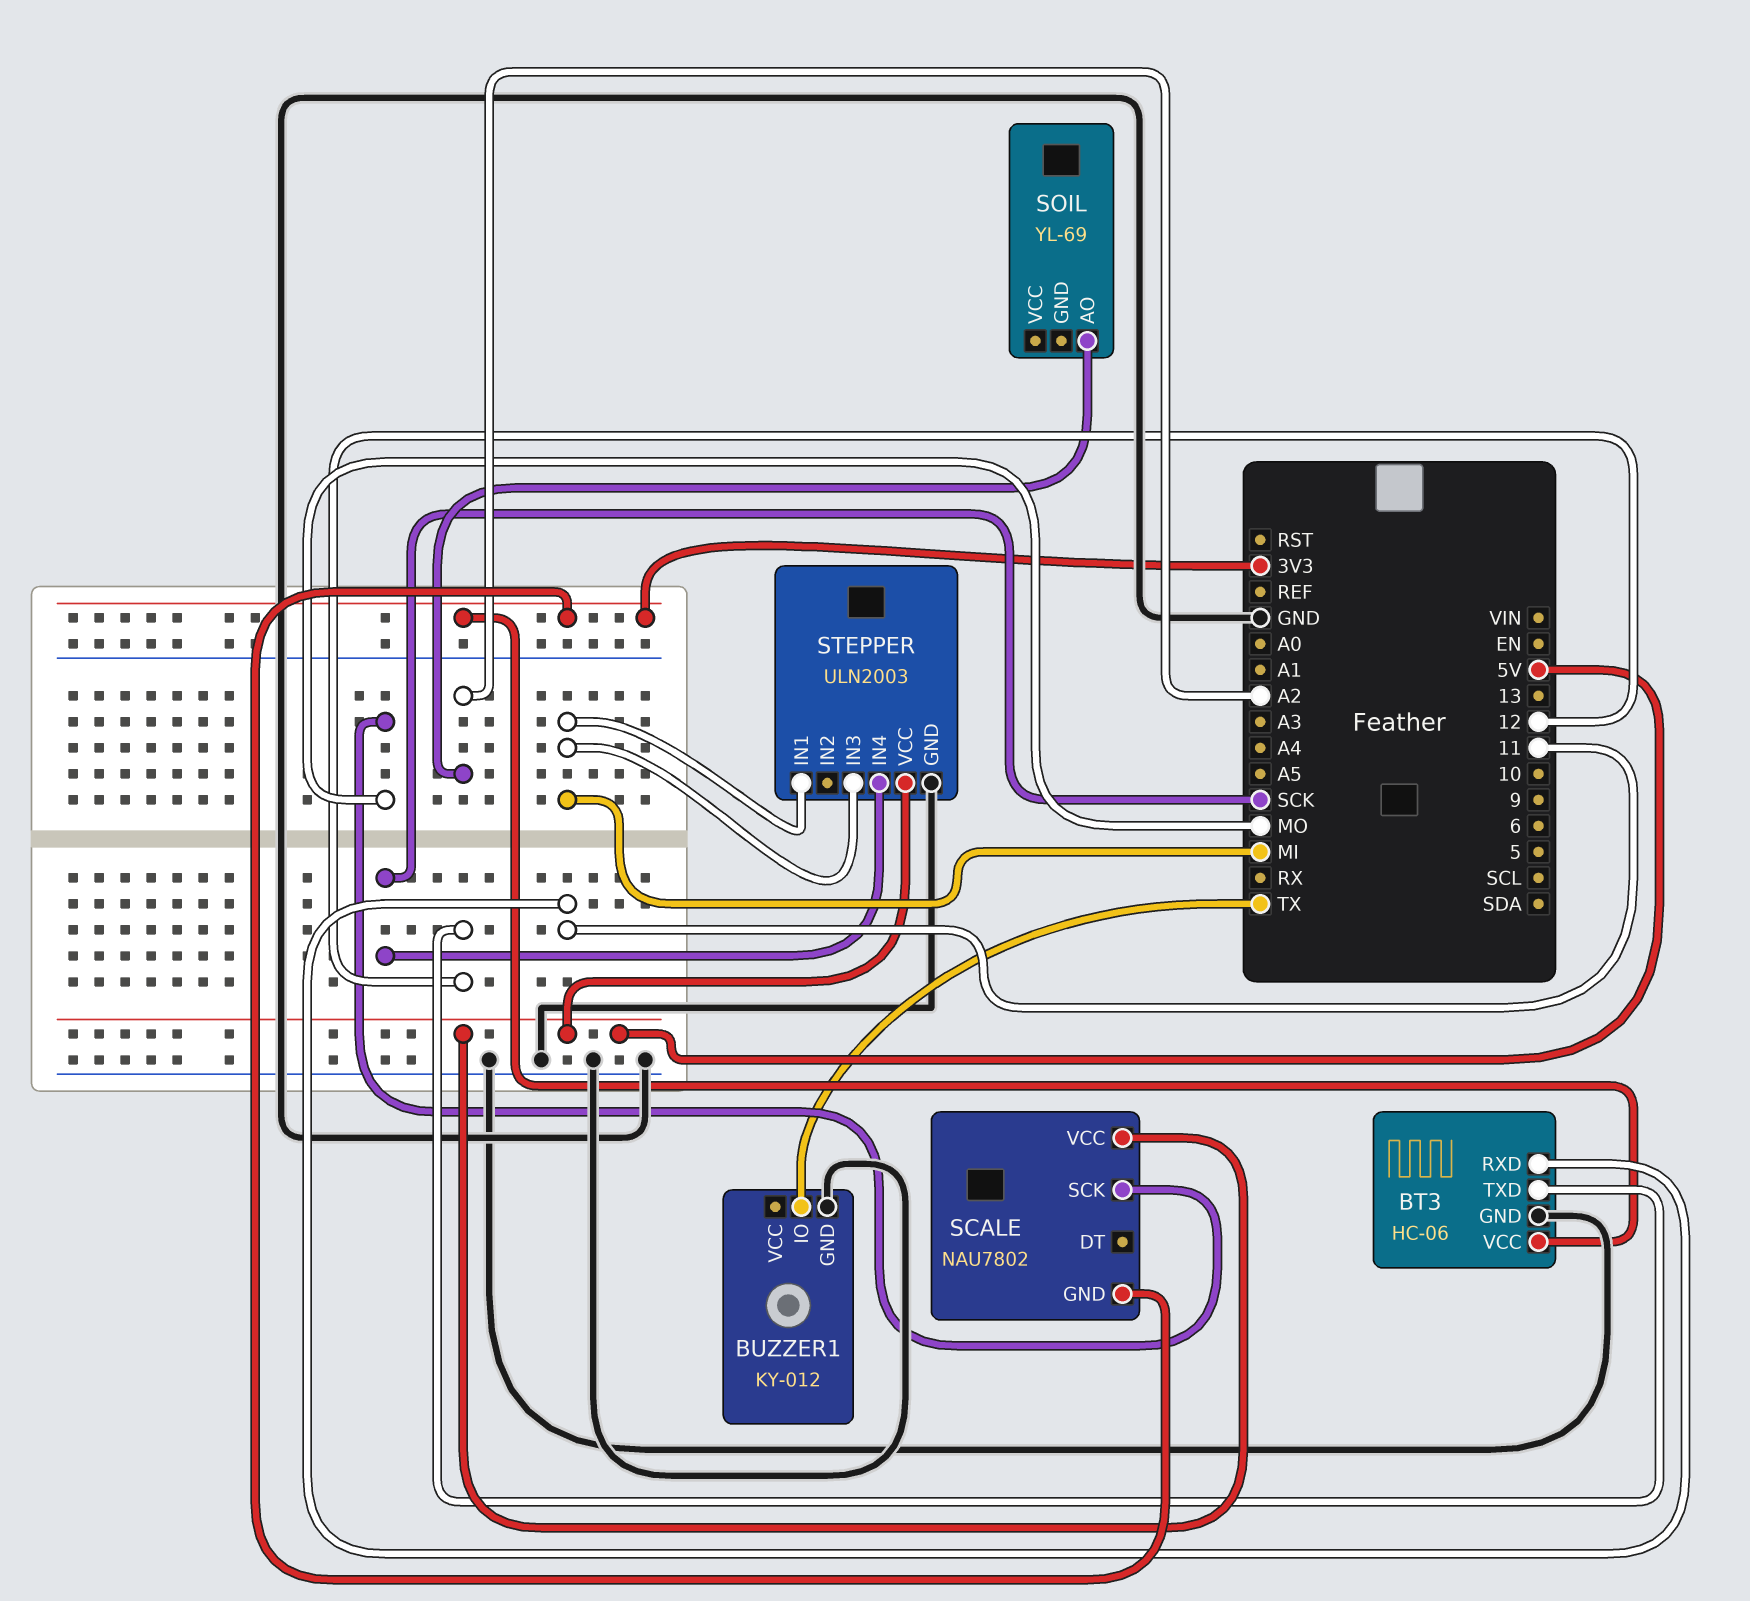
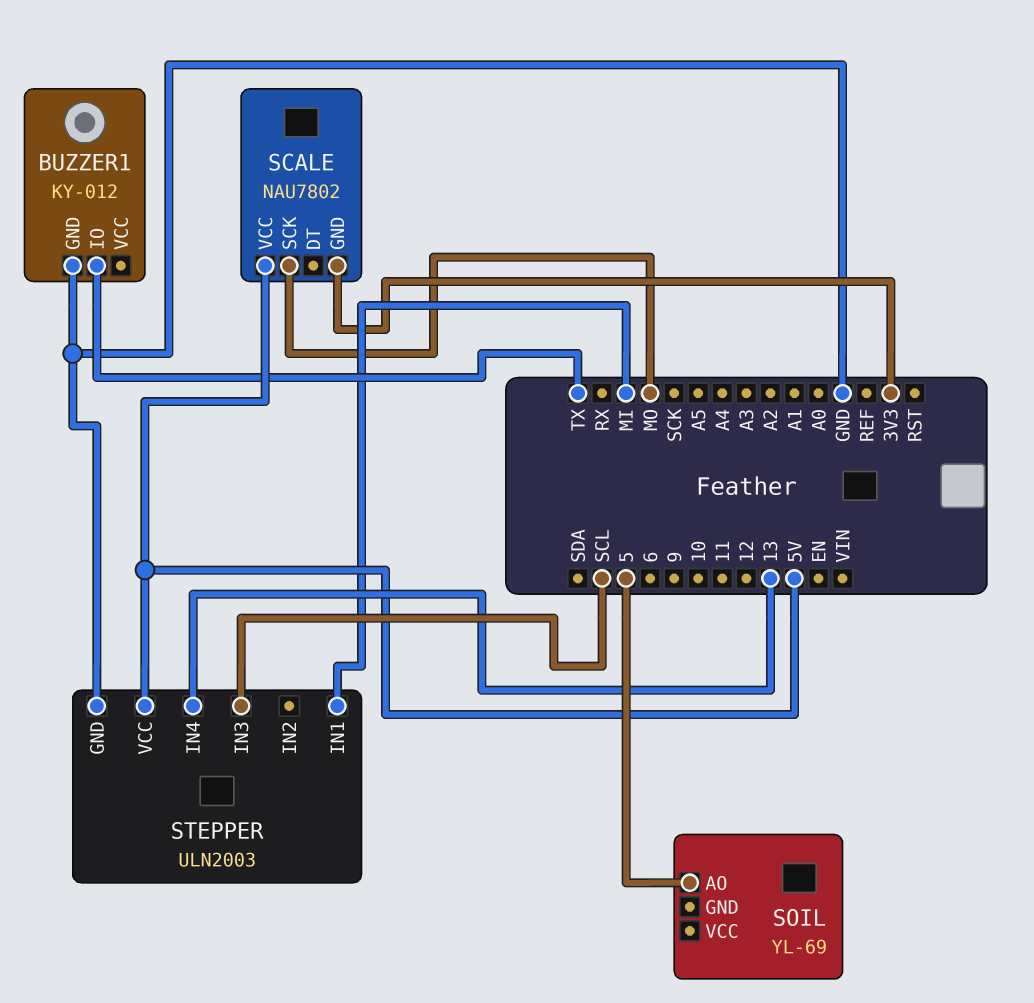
BT3: HC-06 -> none
BT3 pin GND: GND -> none
BT3 pin RXD: 11 -> none
BT3 pin TXD: 12 -> none
BT3 pin VCC: 3V3 -> none
SOIL pin AO: A2 -> 5
STEPPER pin IN3: MI -> SCL
STEPPER pin IN4: SCK -> 13

